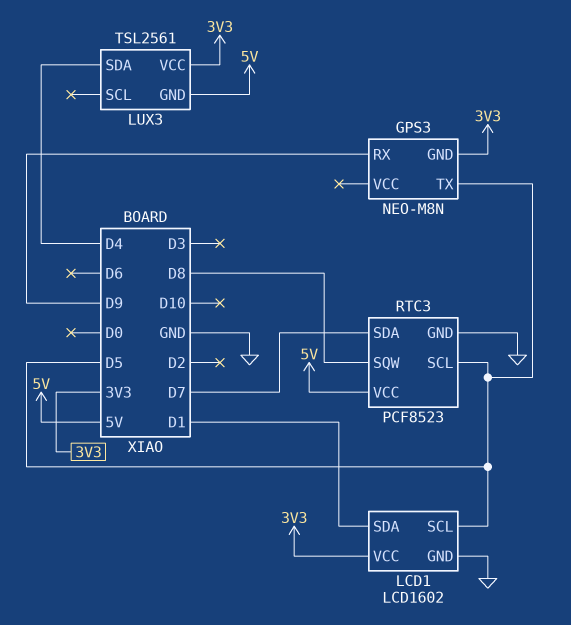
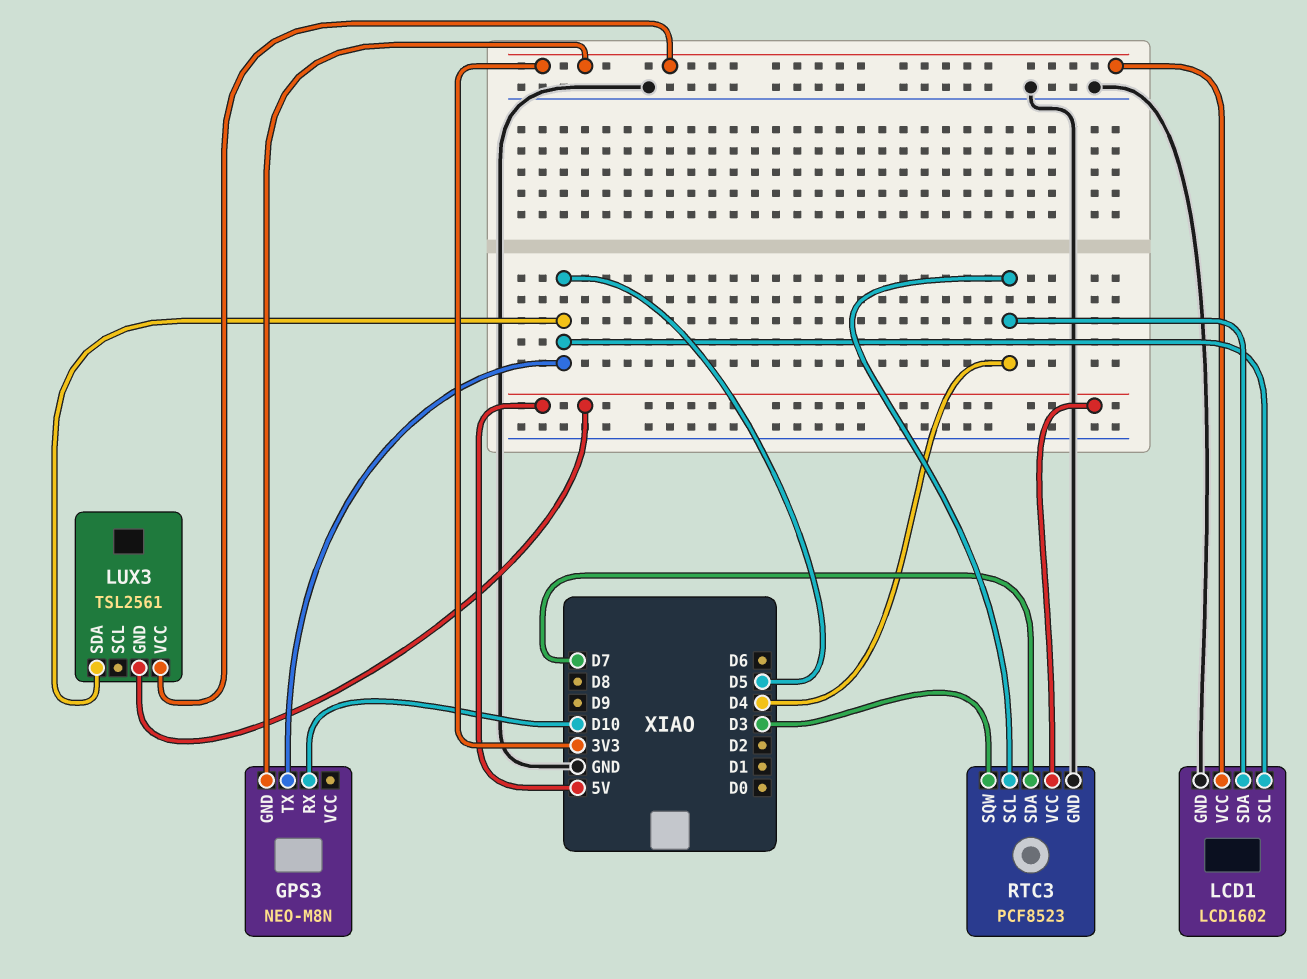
GPS3 pin RX: D9 -> D10
LCD1 pin SDA: D1 -> D4
LUX3 pin SDA: D4 -> D5
RTC3 pin SCL: D5 -> D4
RTC3 pin SQW: D8 -> D3

